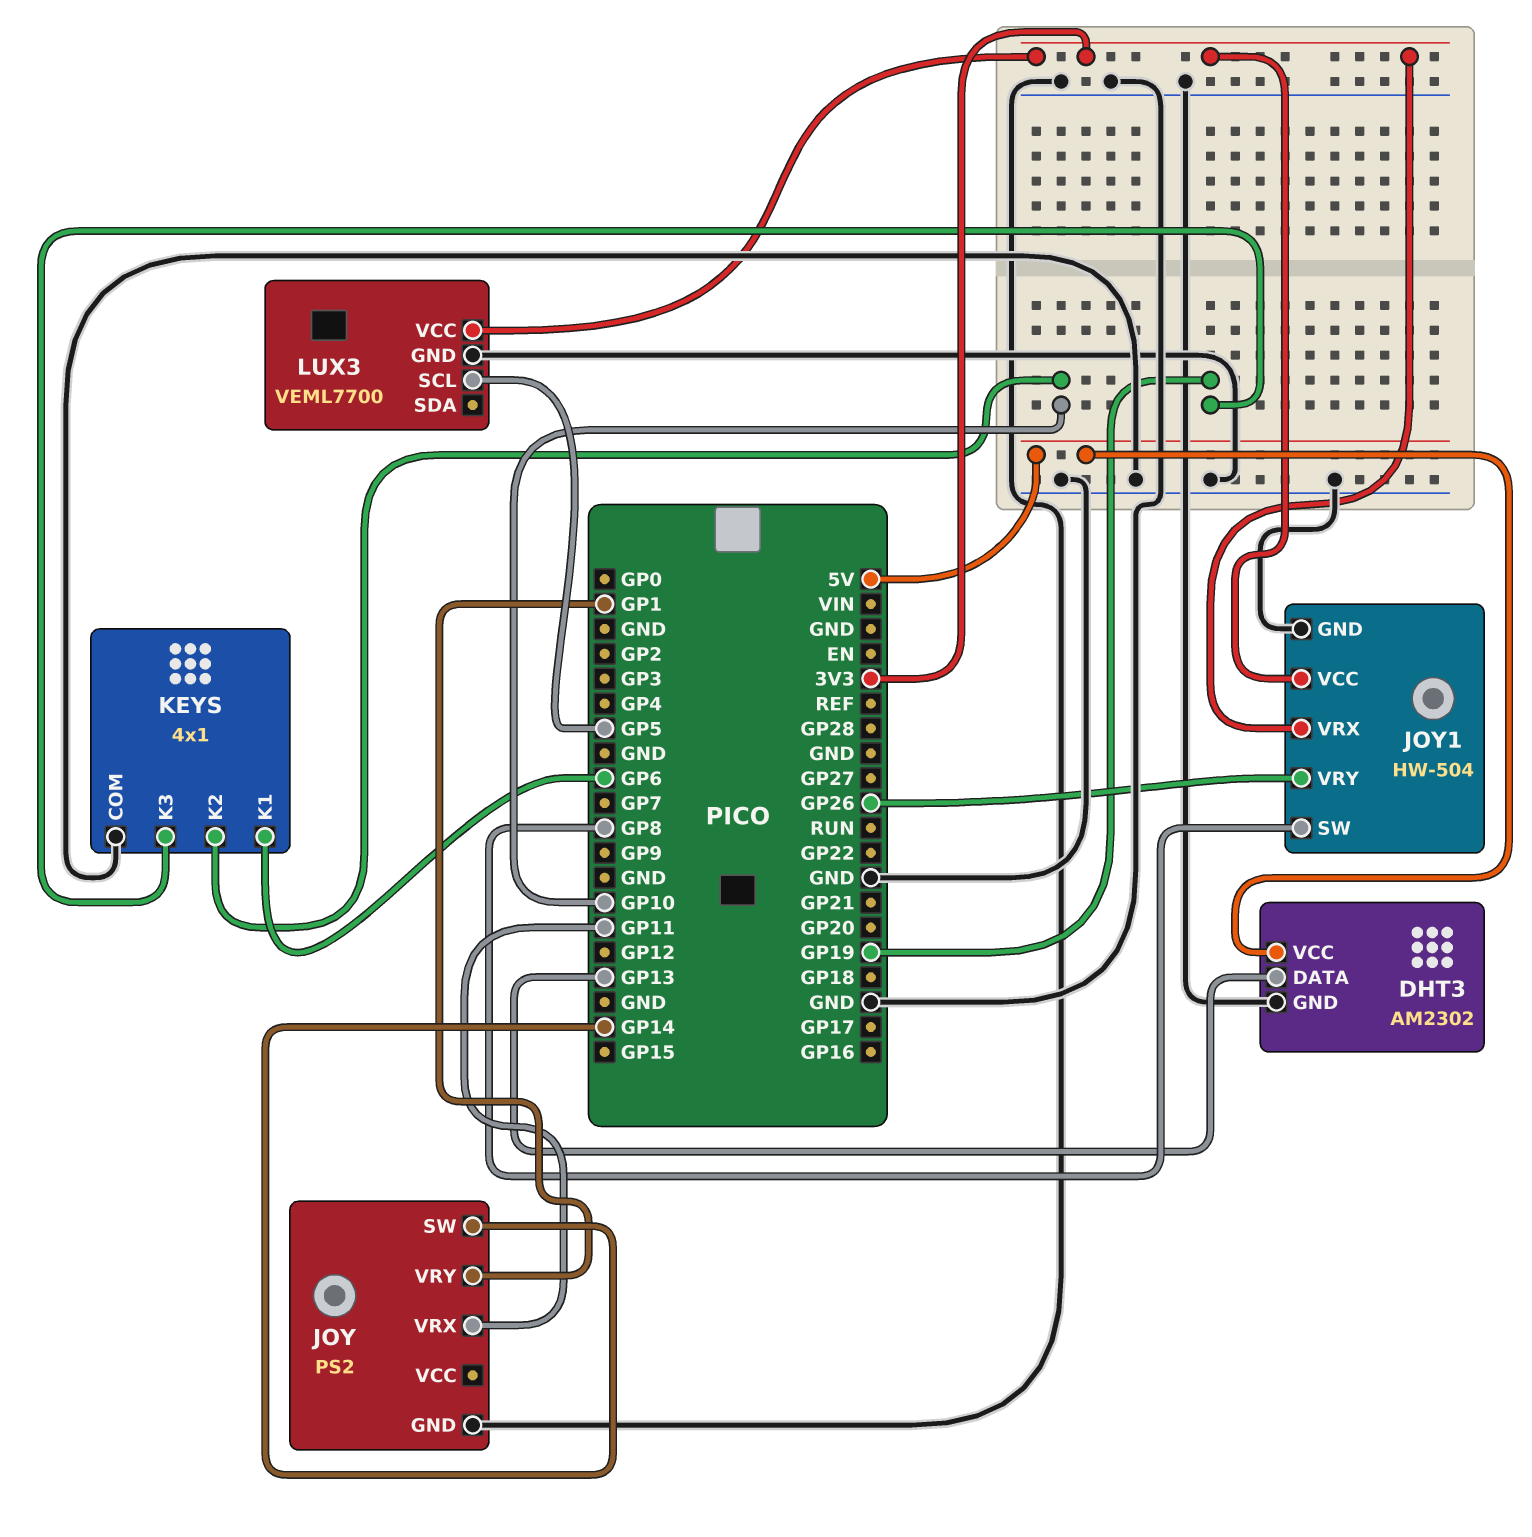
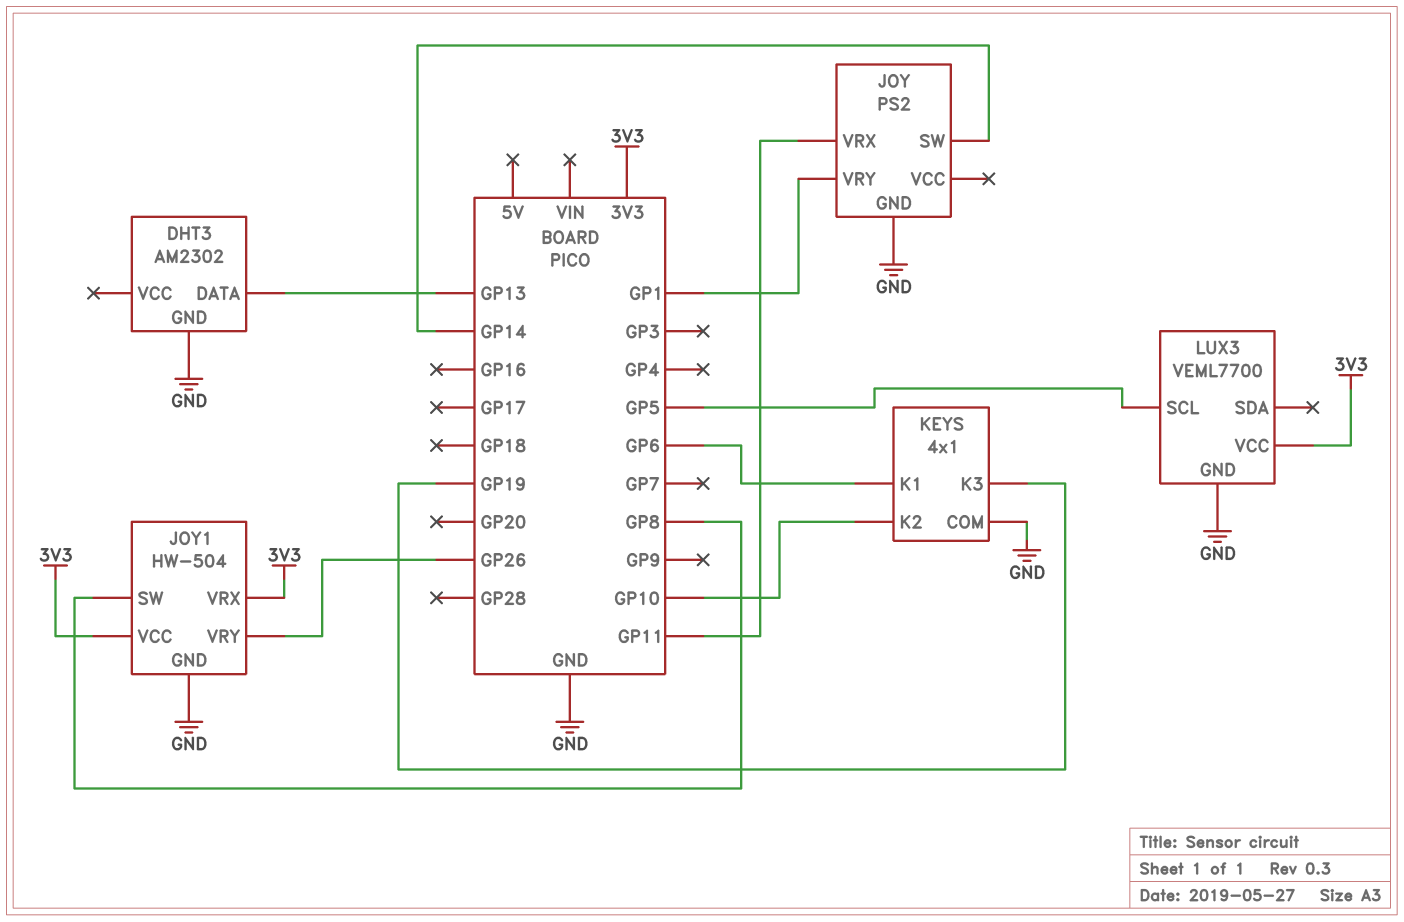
DHT3 pin VCC: 5V -> none

